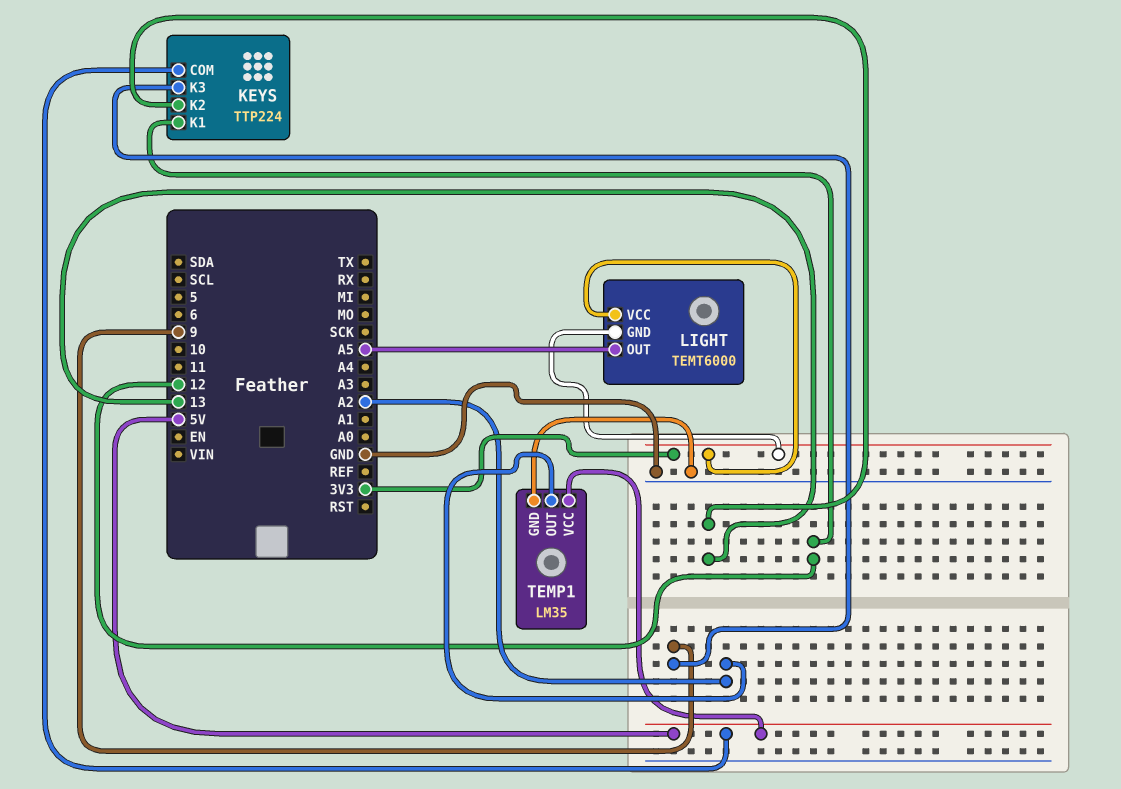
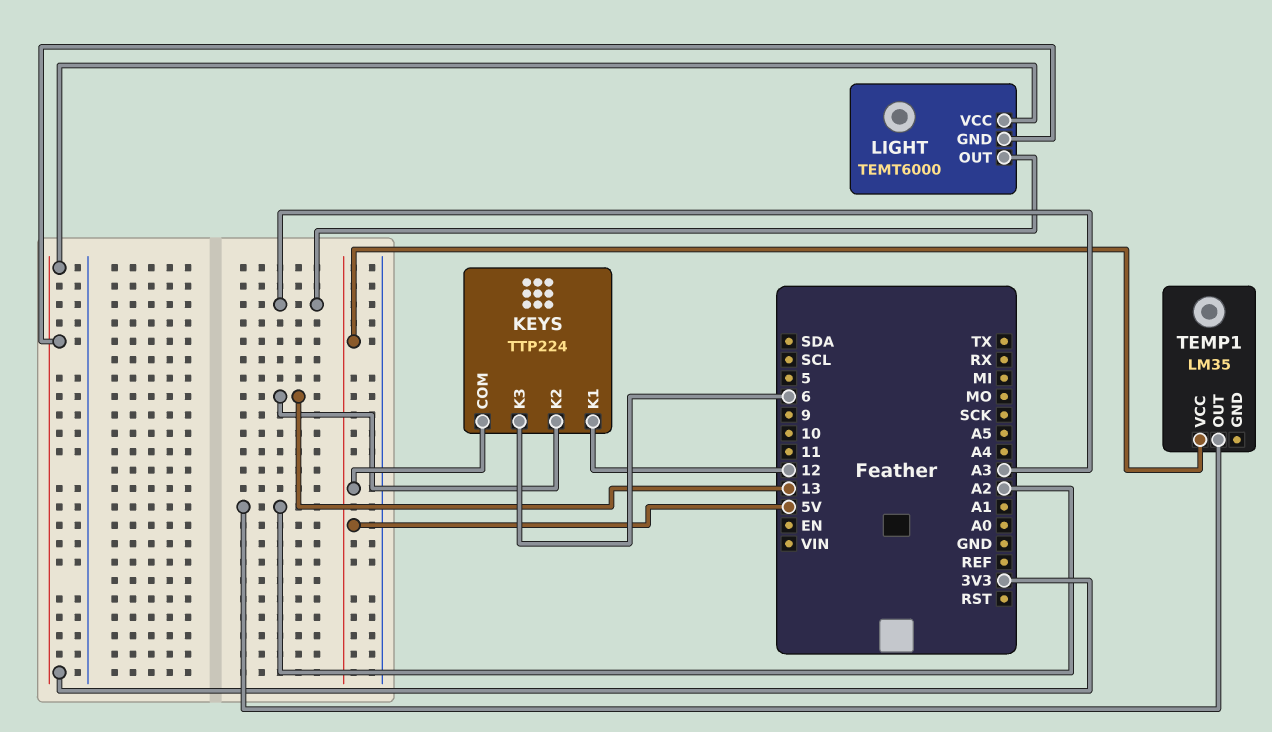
KEYS pin K3: 9 -> 6
LIGHT pin OUT: A5 -> A3
TEMP1 pin GND: GND -> none

